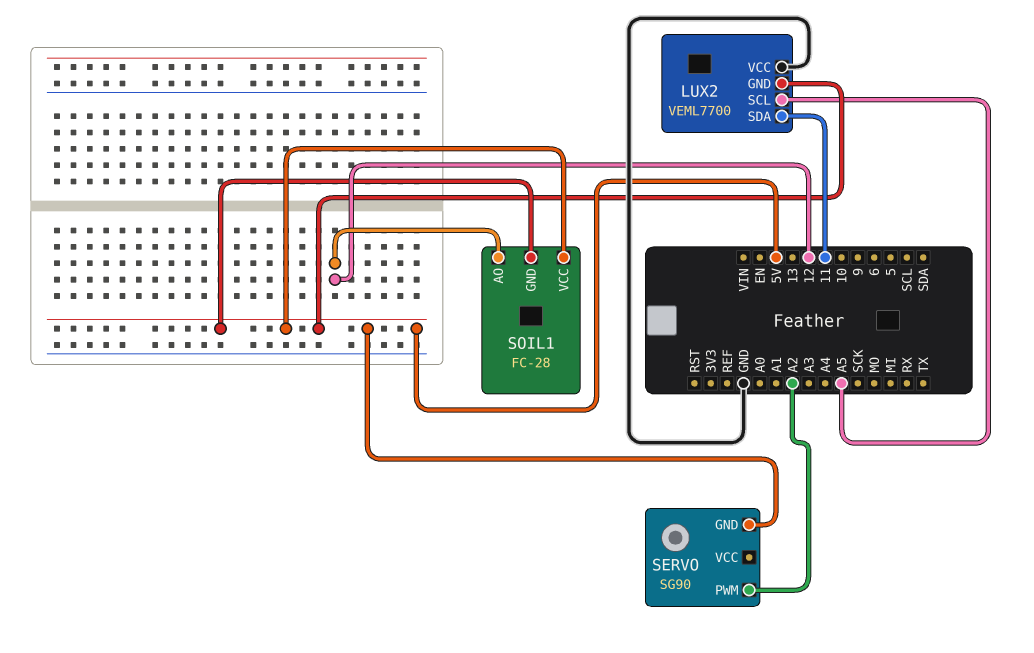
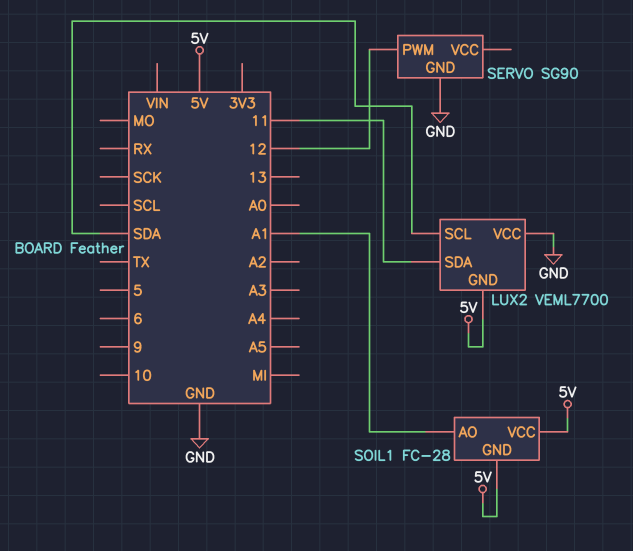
LUX2 pin SCL: A5 -> SDA
SERVO pin GND: 5V -> GND
SERVO pin PWM: A2 -> 12
SOIL1 pin AO: 12 -> A1

